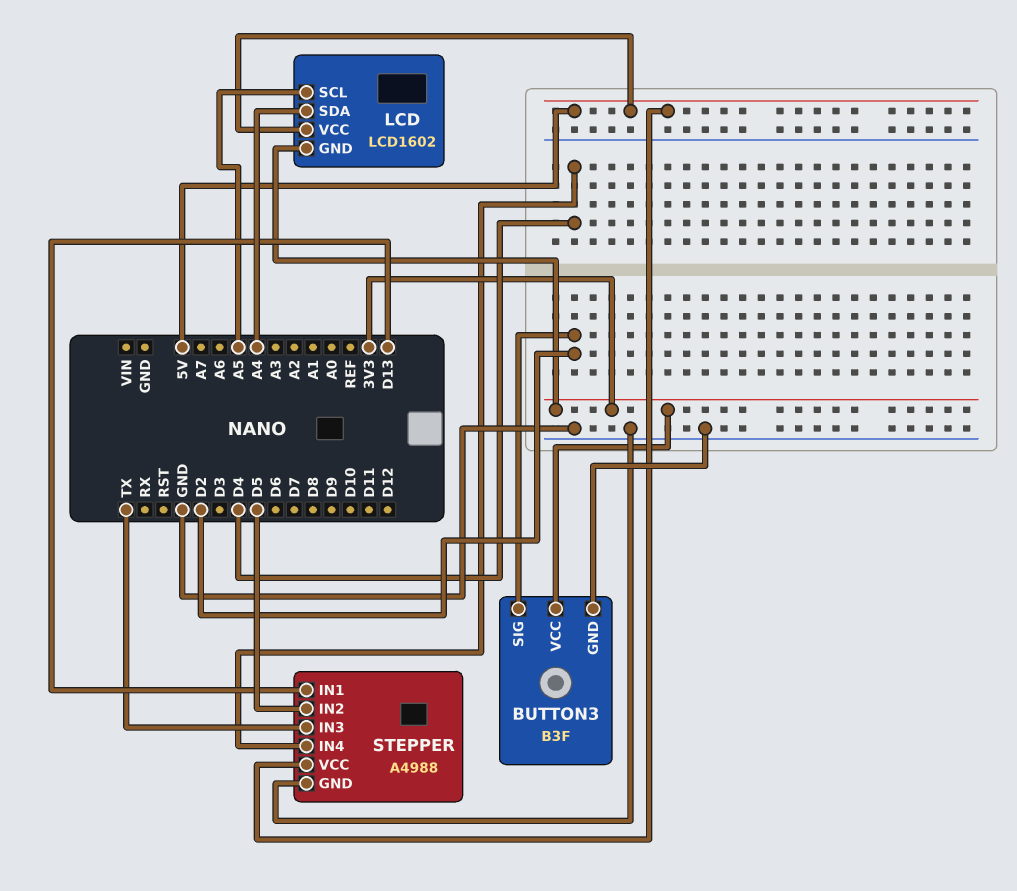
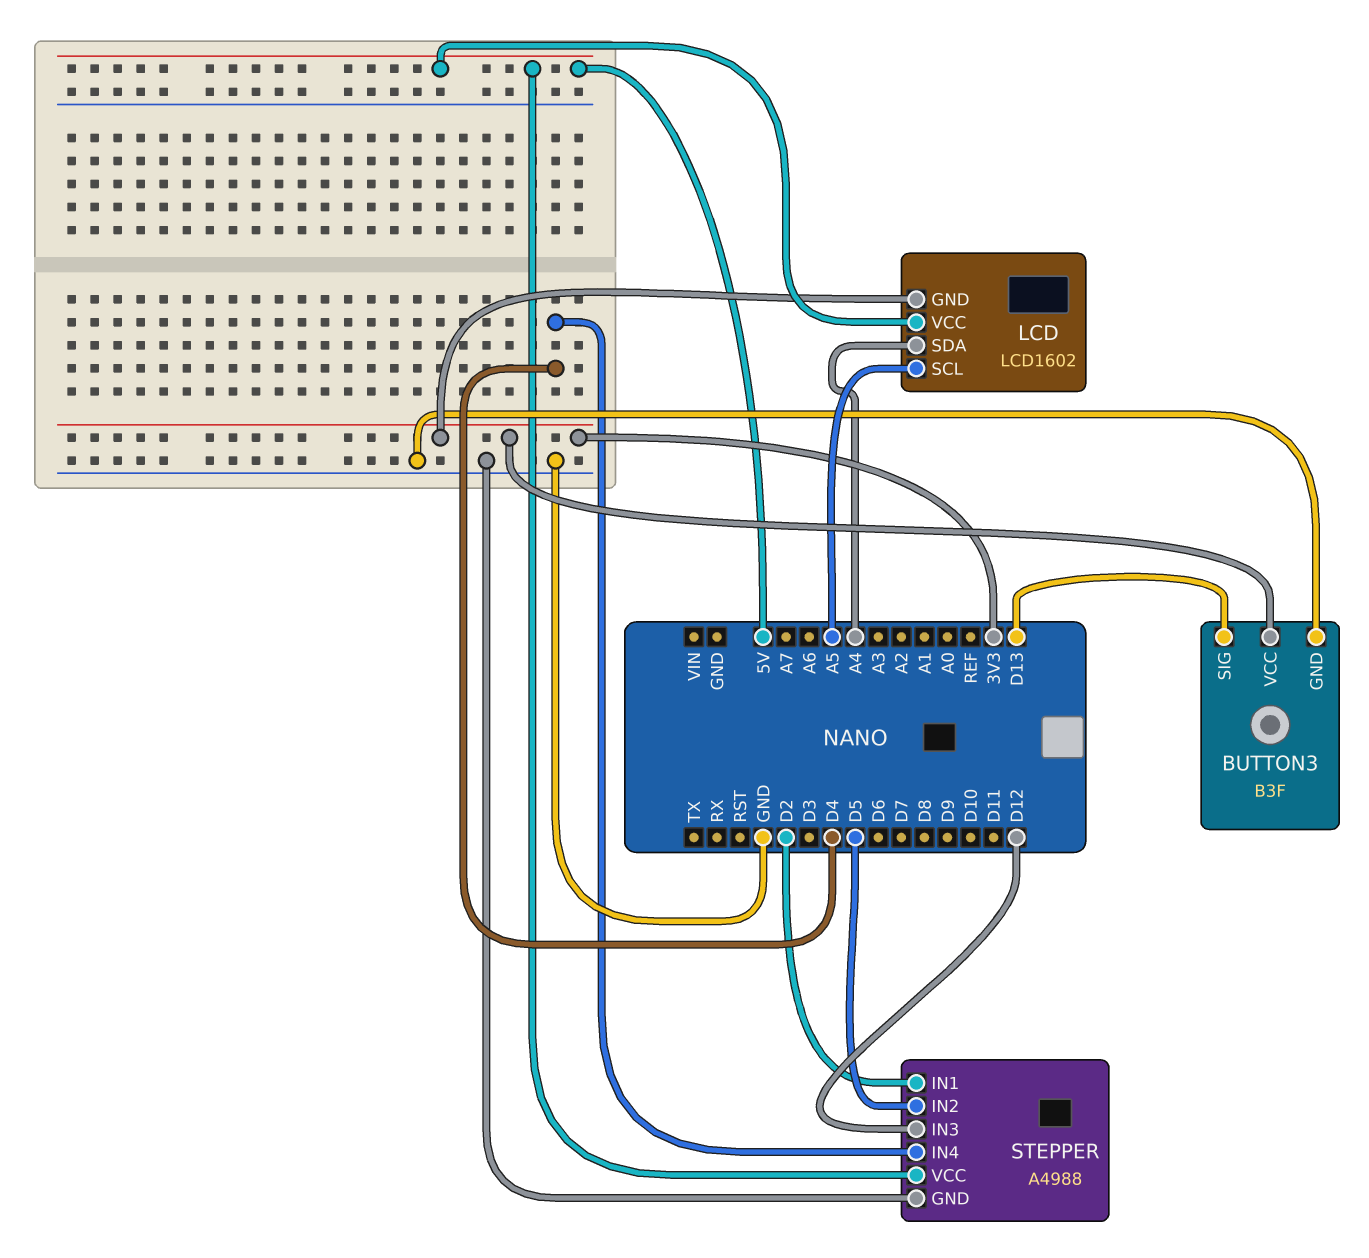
BUTTON3 pin SIG: D2 -> D13
STEPPER pin IN1: D13 -> D2
STEPPER pin IN3: TX -> D12

